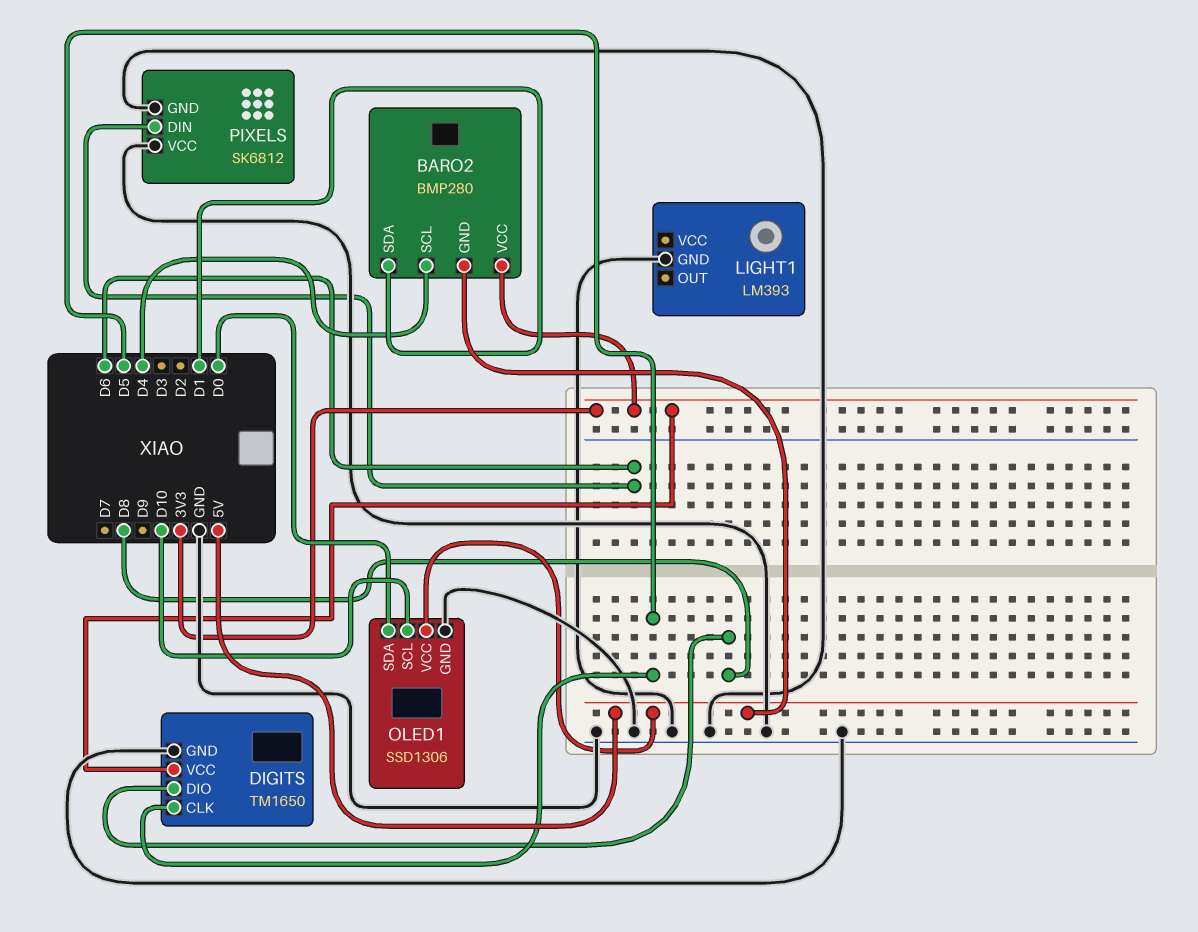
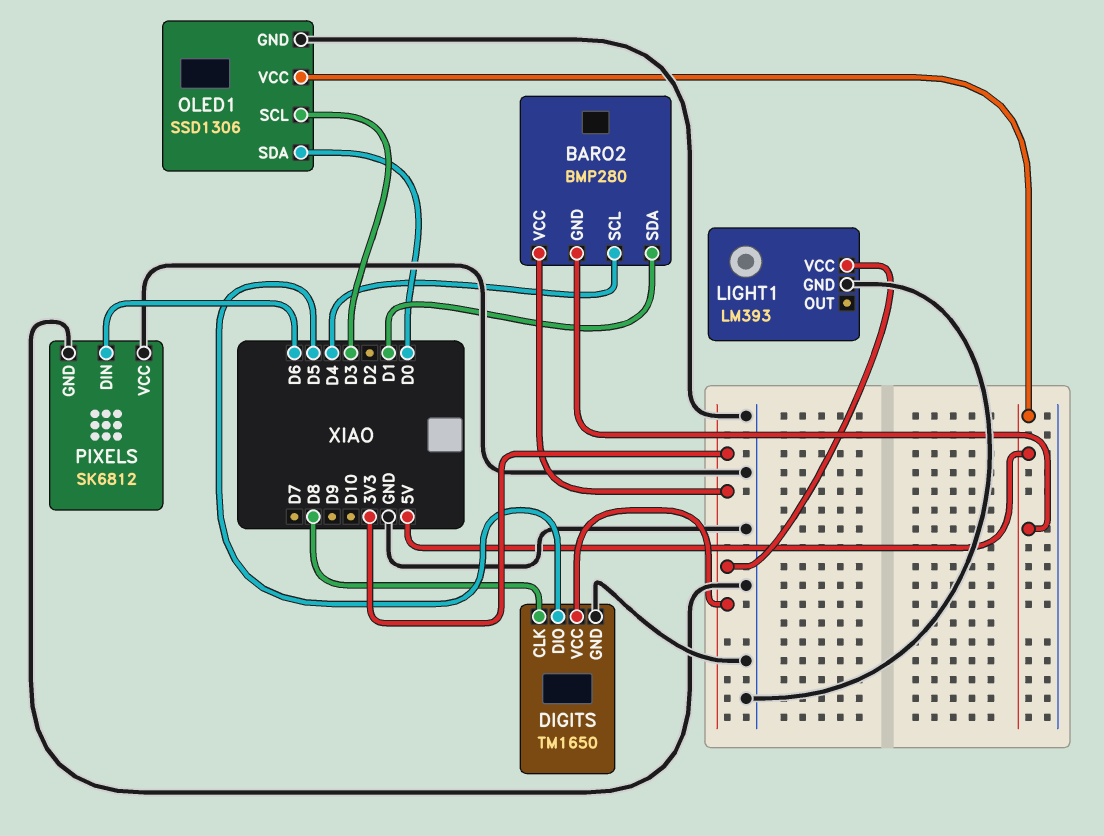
DIGITS pin CLK: D5 -> D8
DIGITS pin DIO: D8 -> D5
LIGHT1 pin VCC: none -> 3V3
OLED1 pin SCL: D10 -> D3

